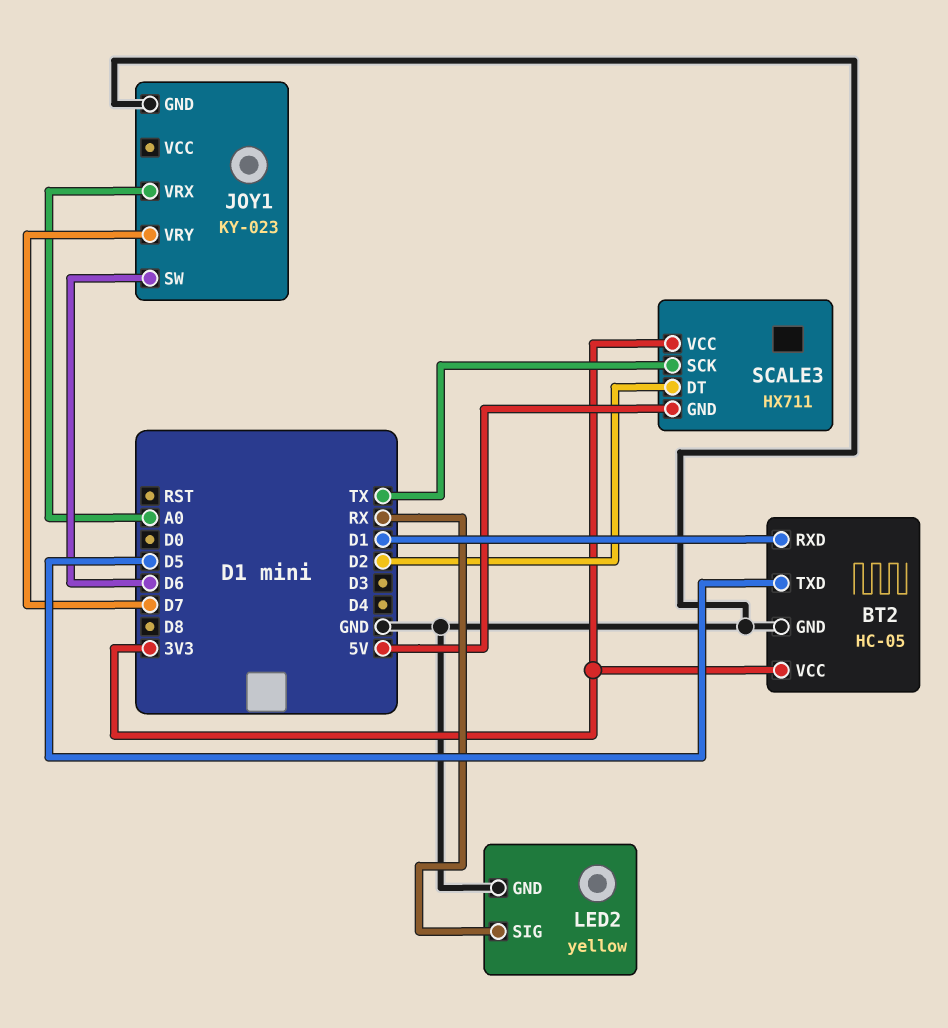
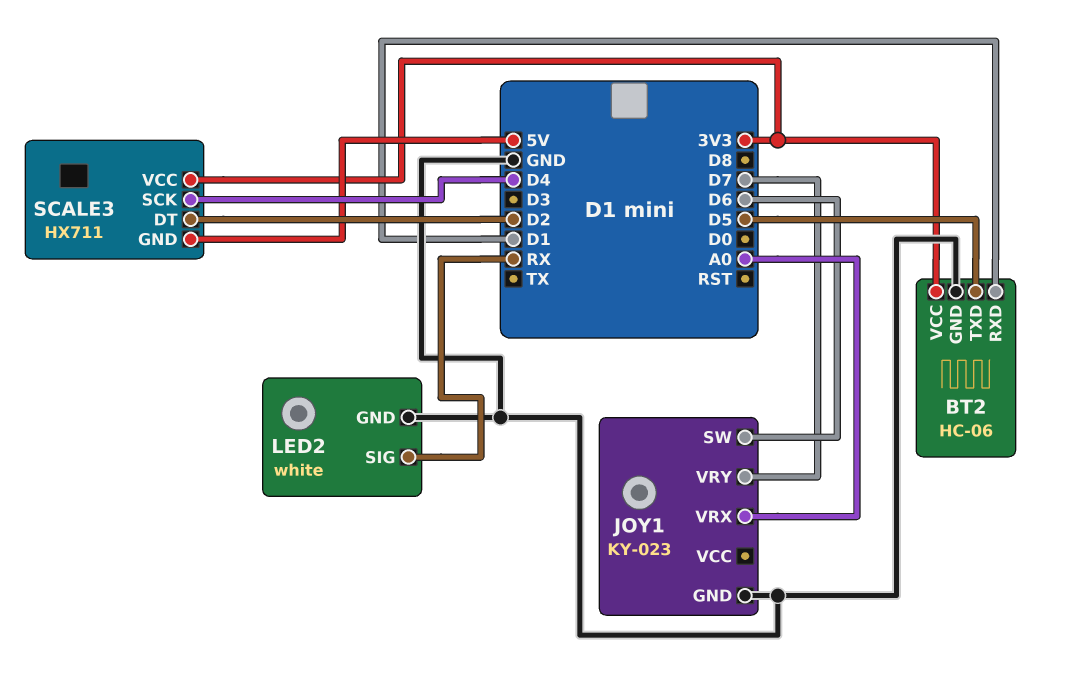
BT2: HC-05 -> HC-06
LED2: yellow -> white
SCALE3 pin SCK: TX -> D4

